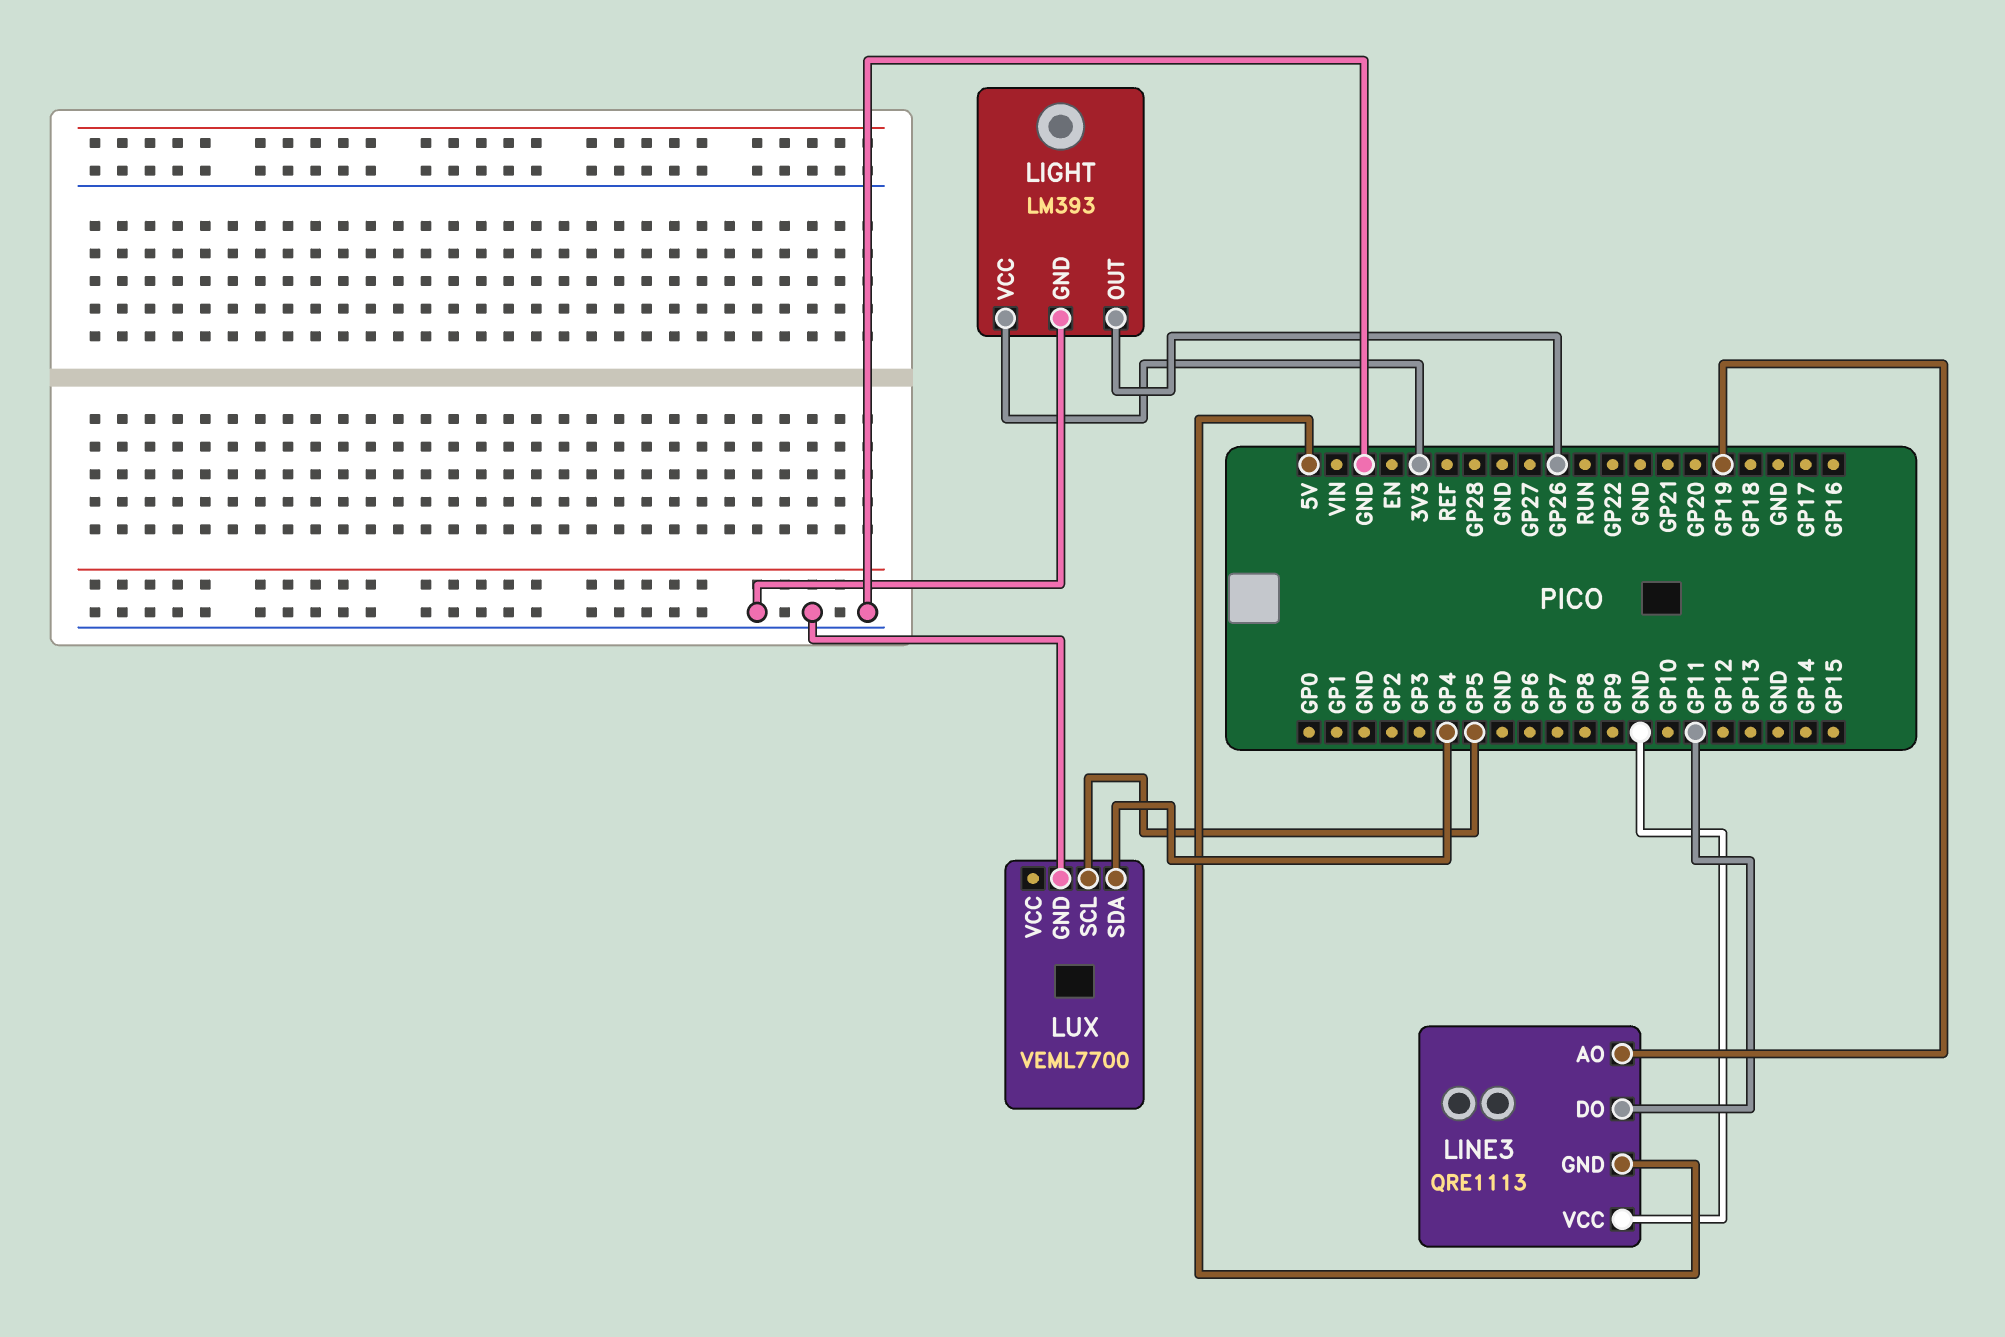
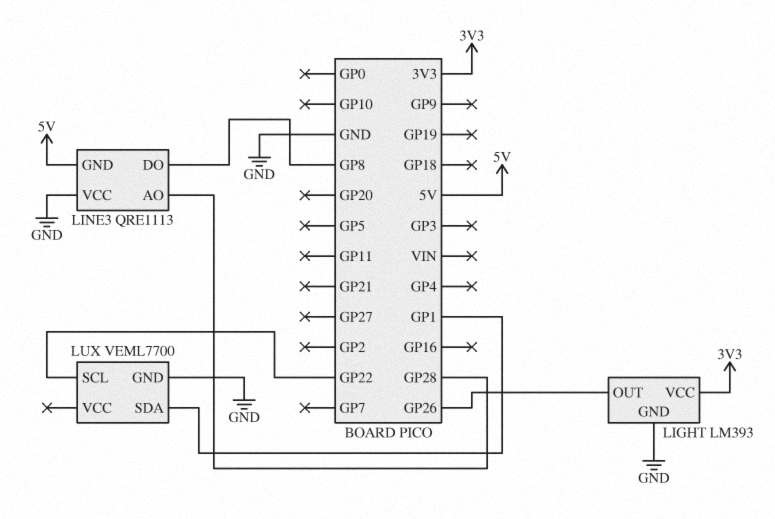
LINE3 pin AO: GP19 -> GP28
LINE3 pin DO: GP11 -> GP8
LUX pin SCL: GP5 -> GP22
LUX pin SDA: GP4 -> GP1

